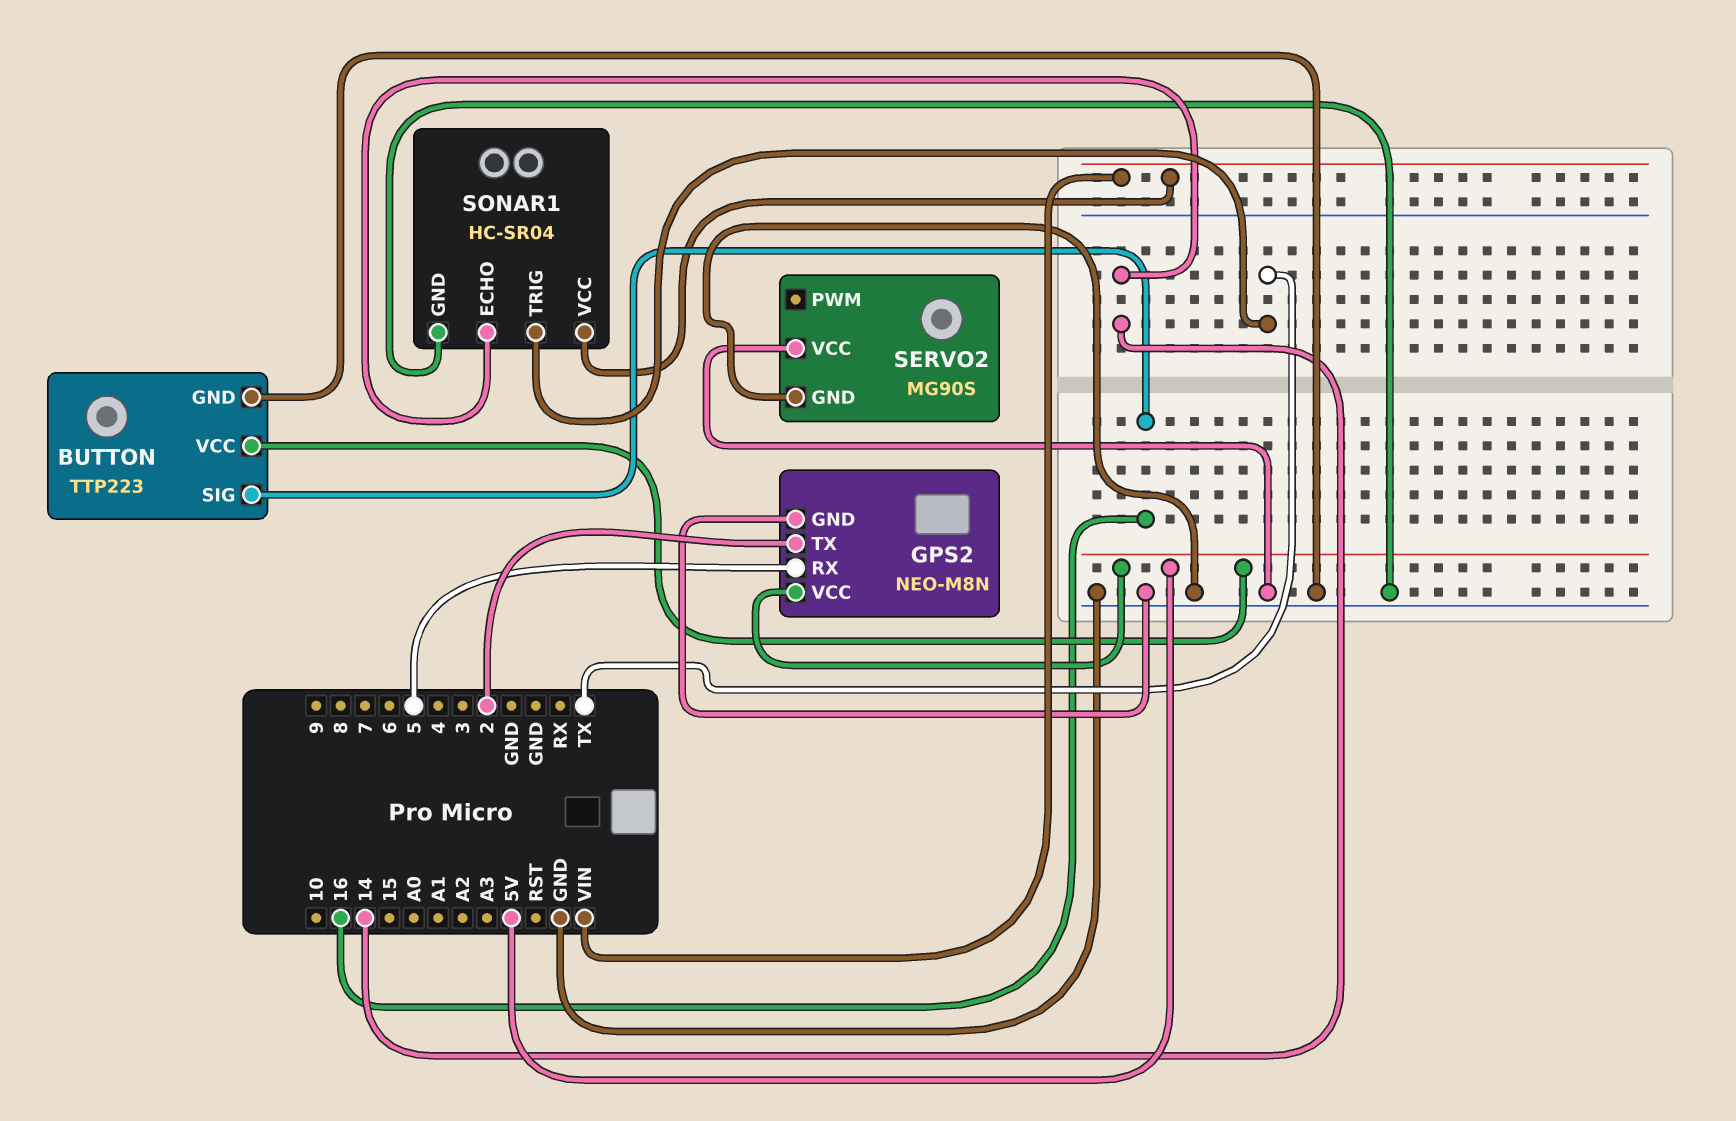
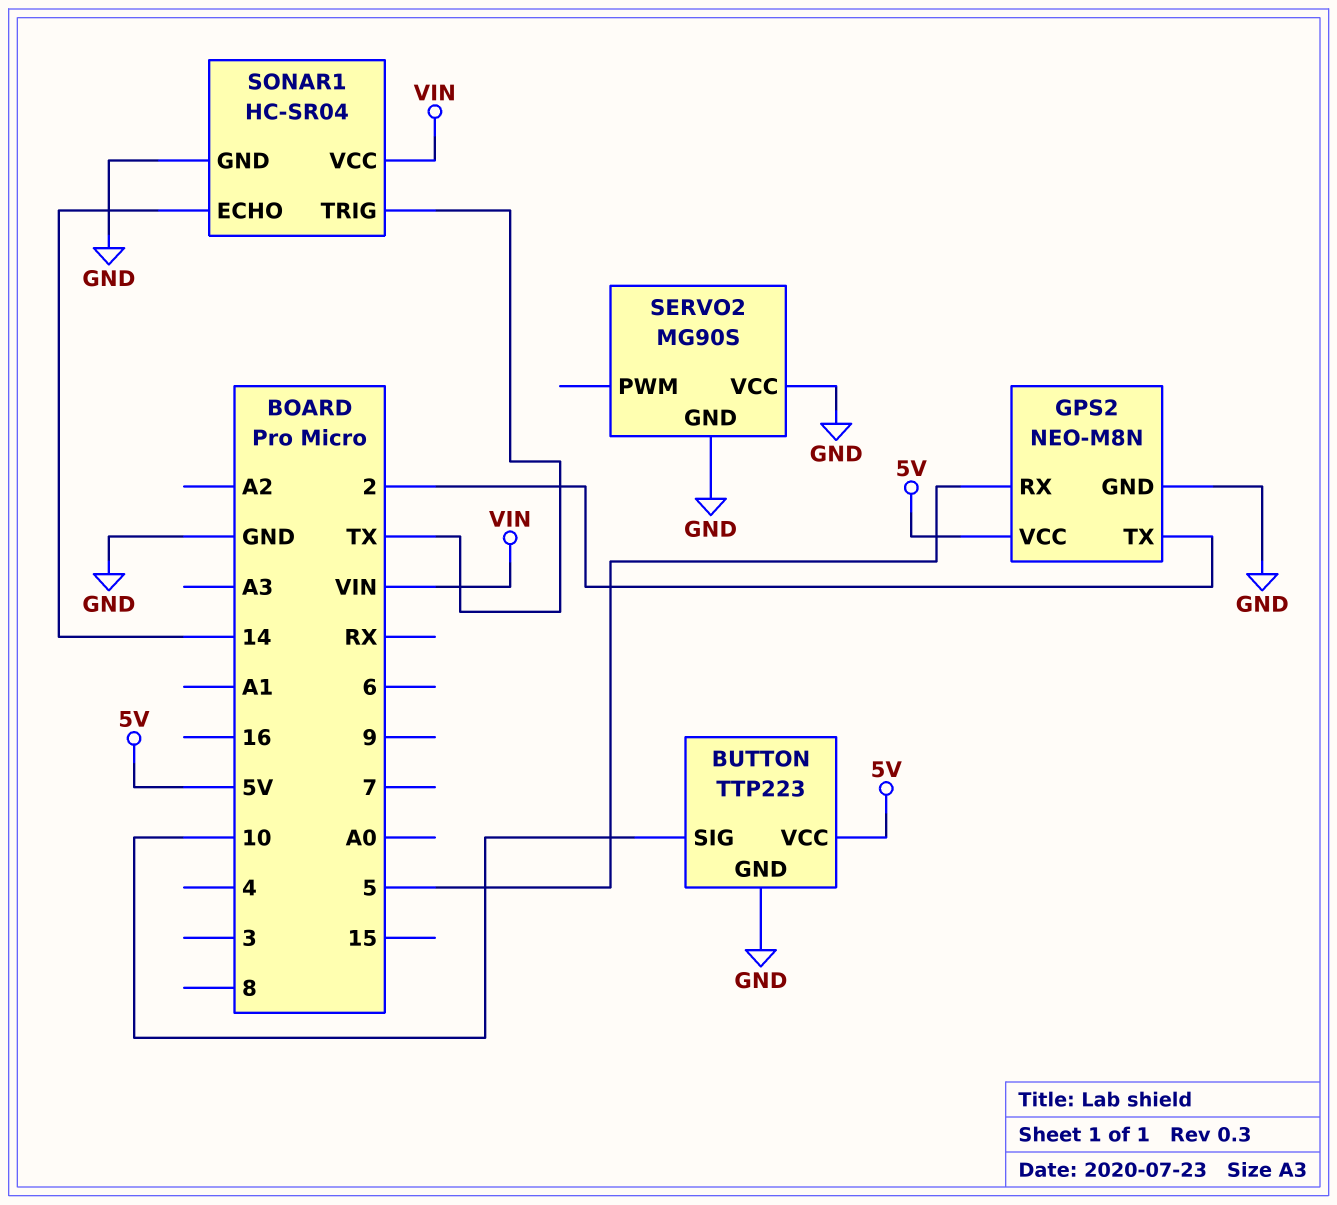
BUTTON pin SIG: 16 -> 10

